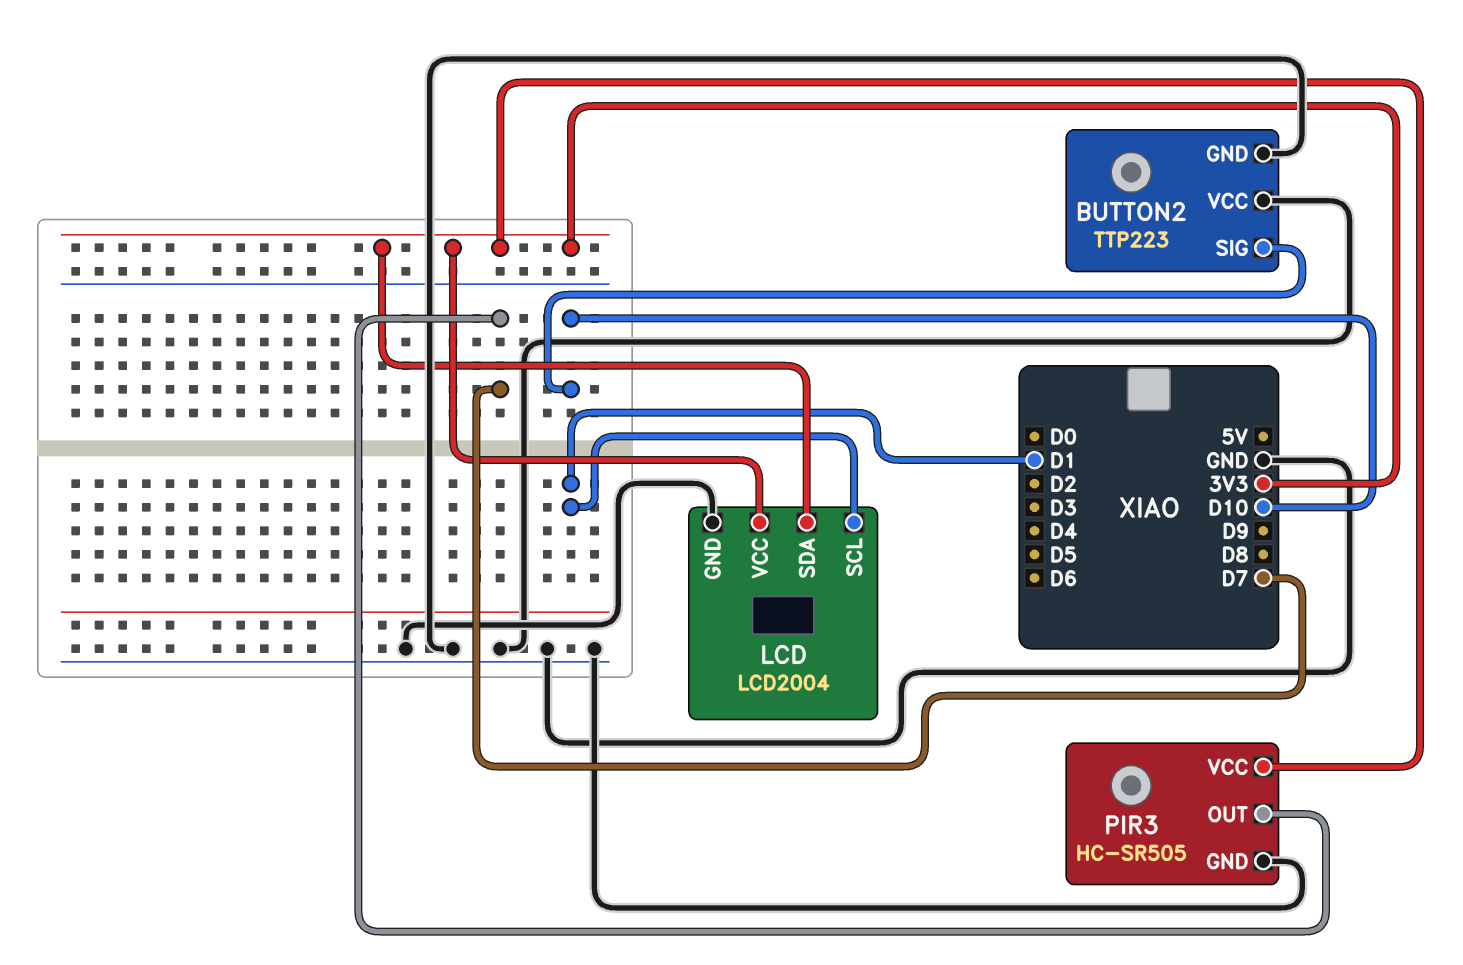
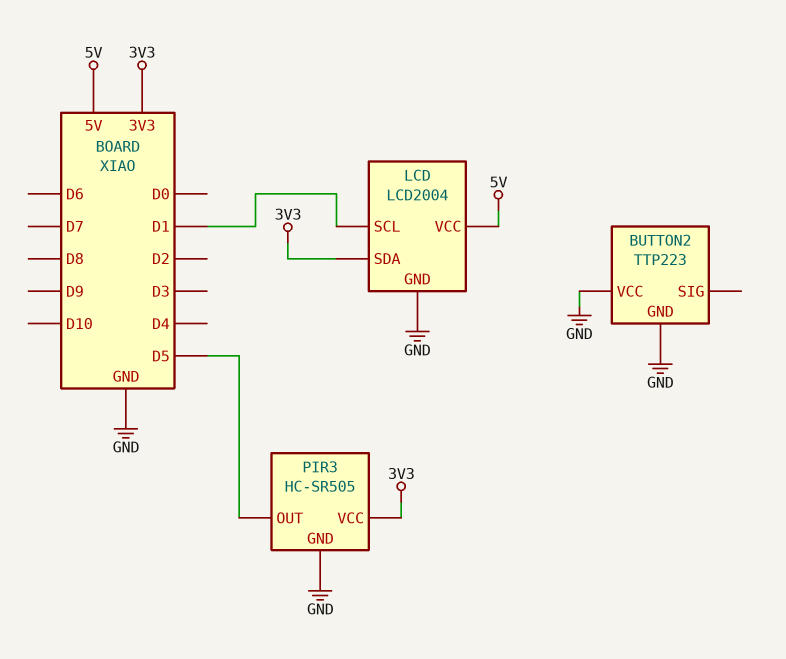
BUTTON2 pin SIG: D10 -> none
LCD pin VCC: 3V3 -> 5V
PIR3 pin OUT: D7 -> D5

